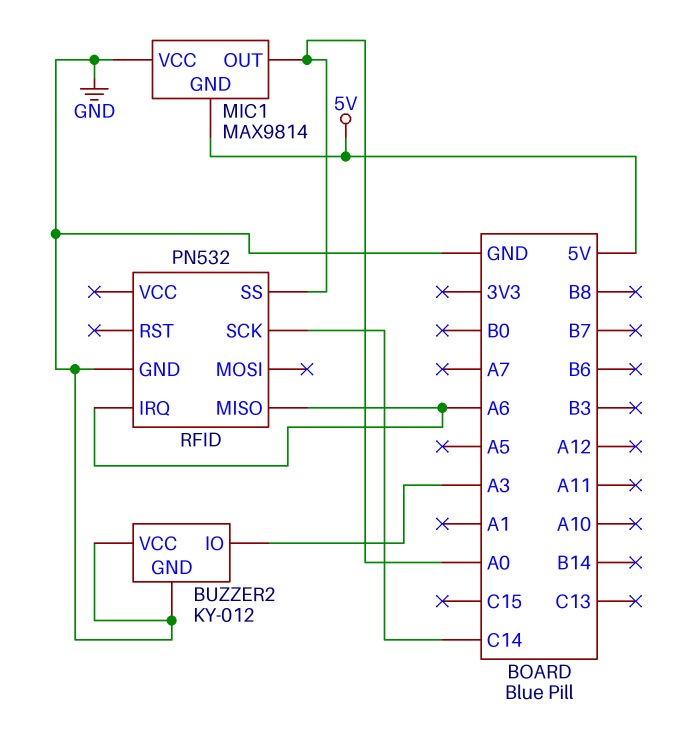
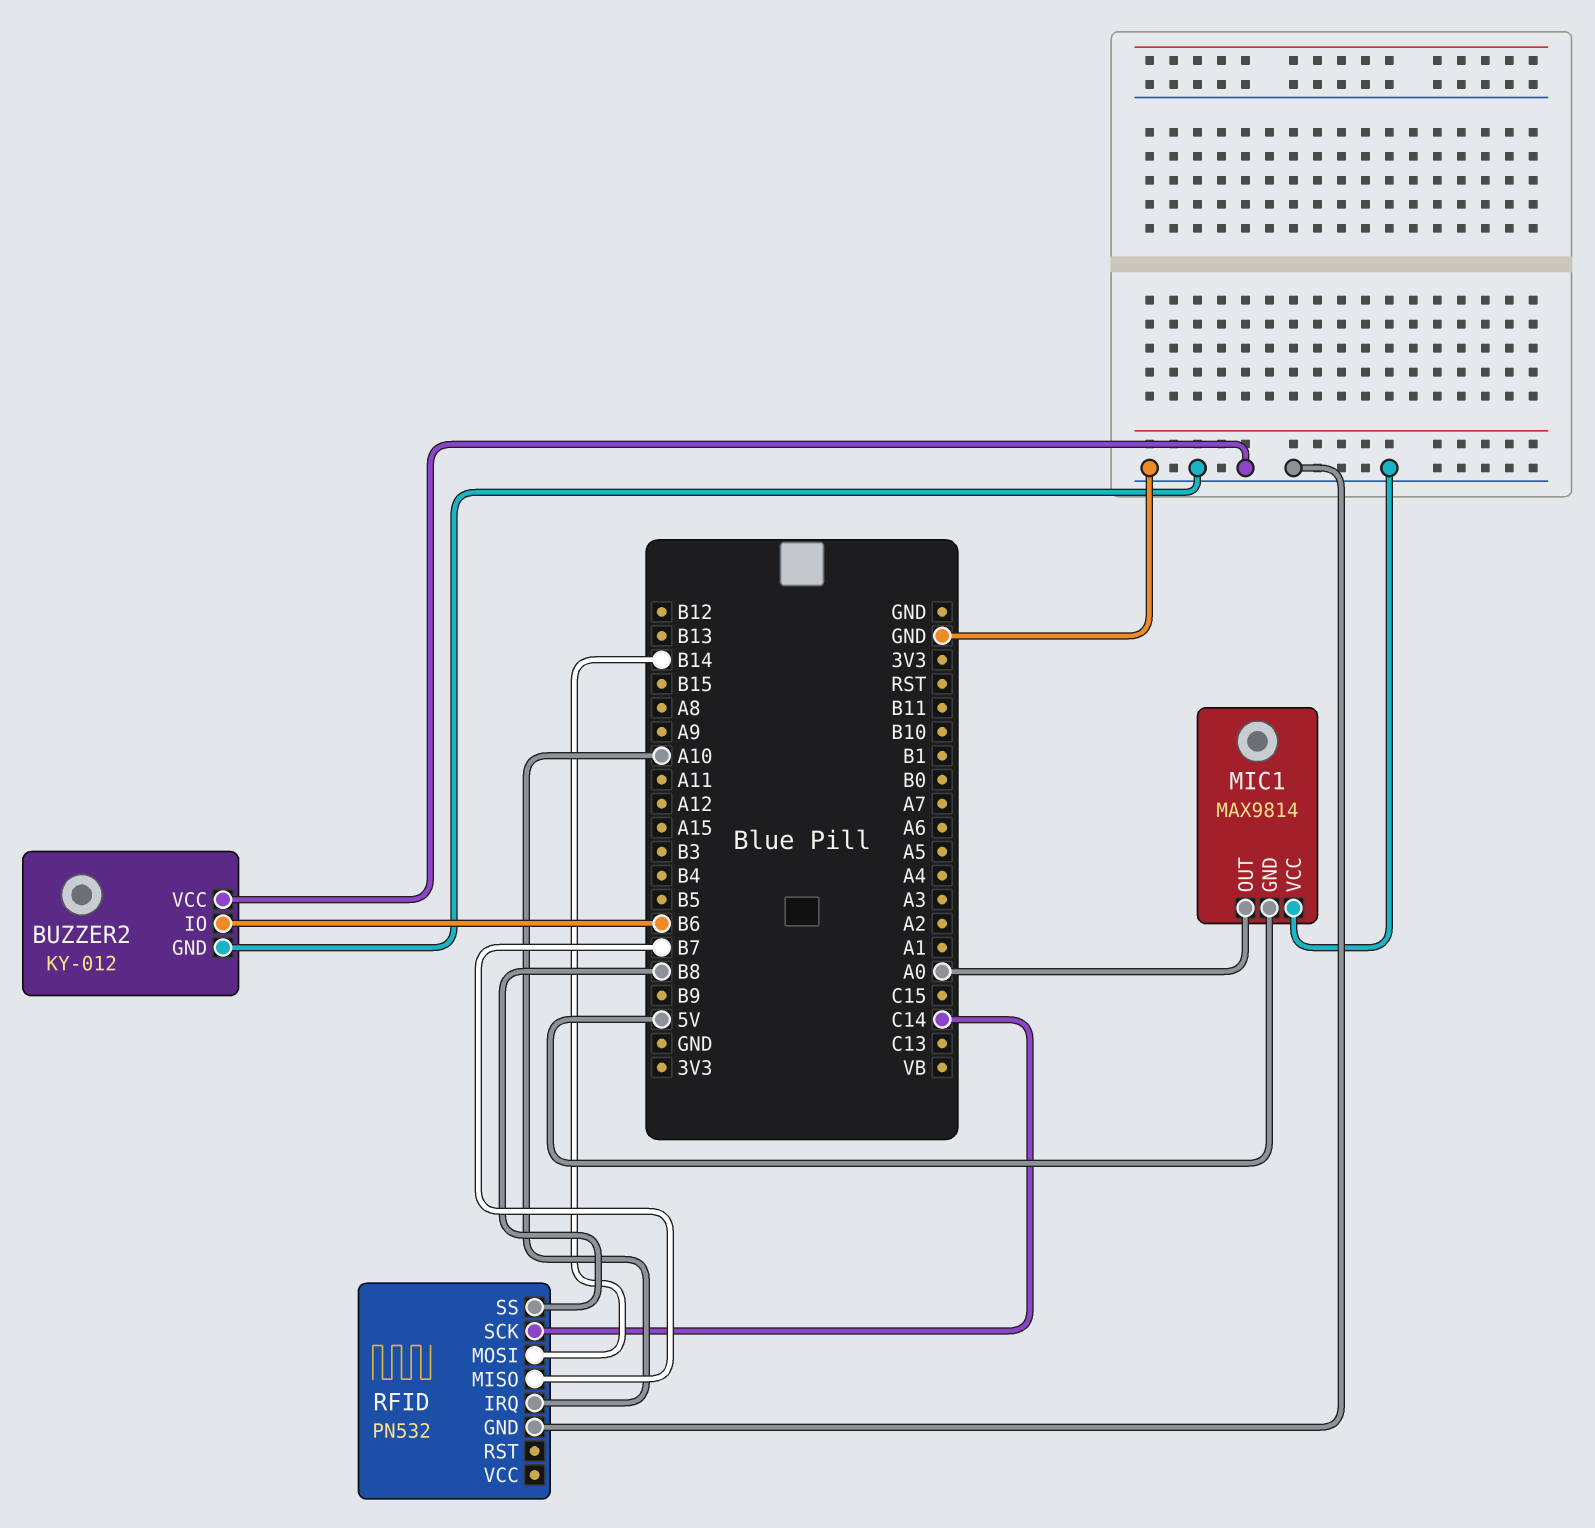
BUZZER2 pin IO: A3 -> B6
RFID pin IRQ: A6 -> A10
RFID pin MISO: A6 -> B7
RFID pin MOSI: none -> B14
RFID pin SS: A0 -> B8

